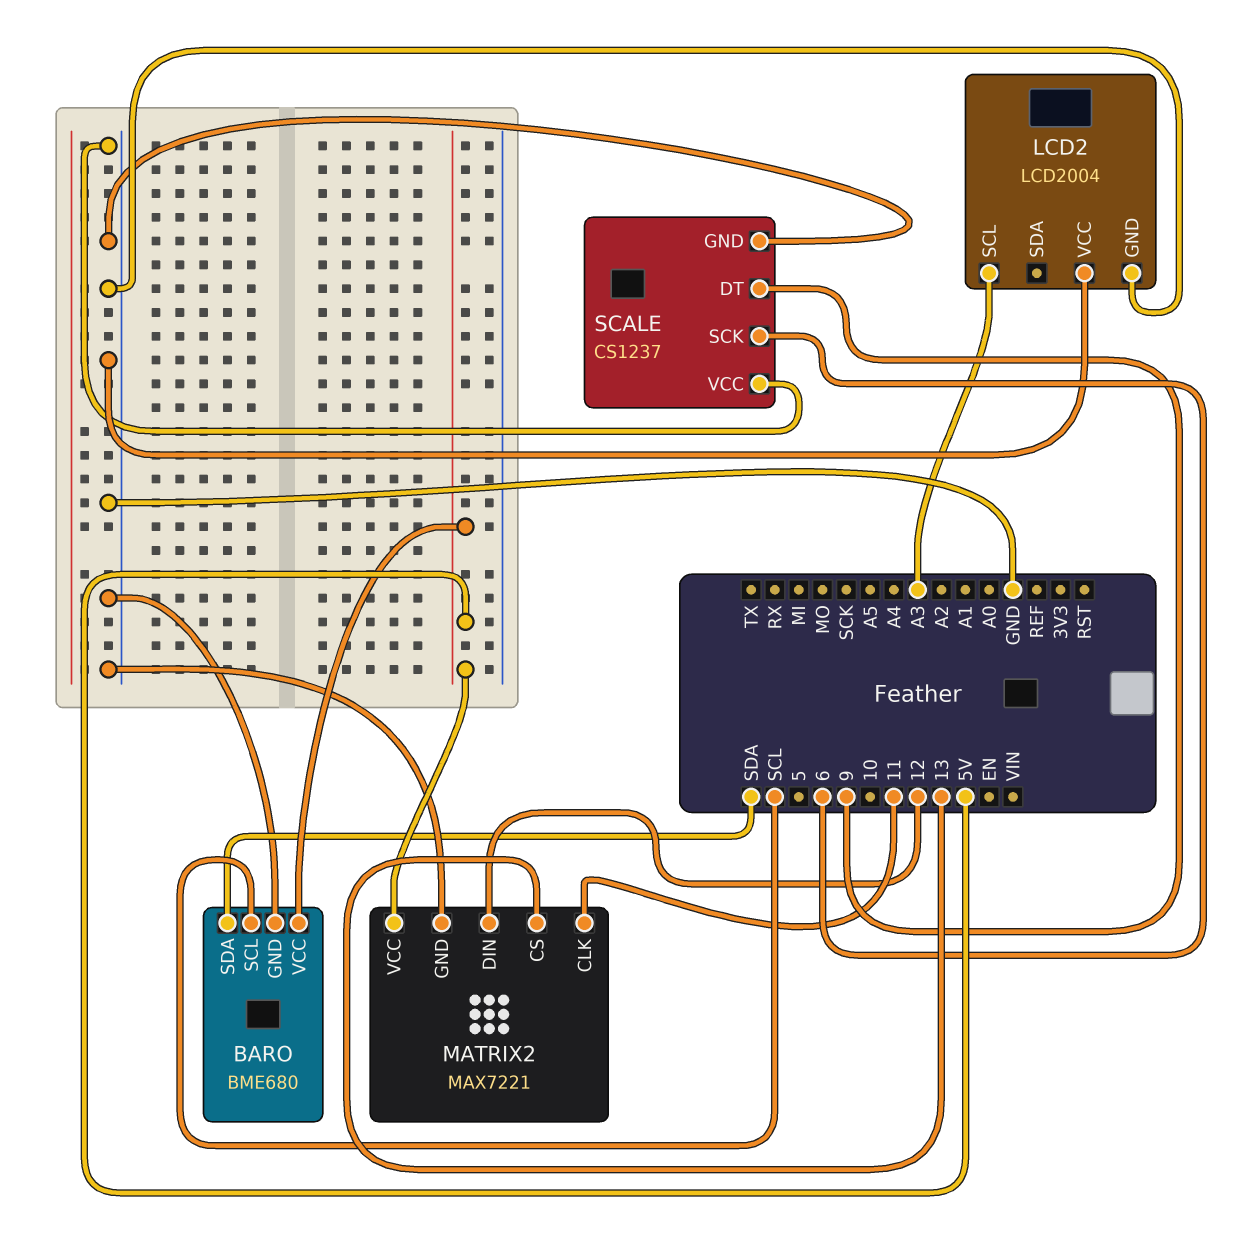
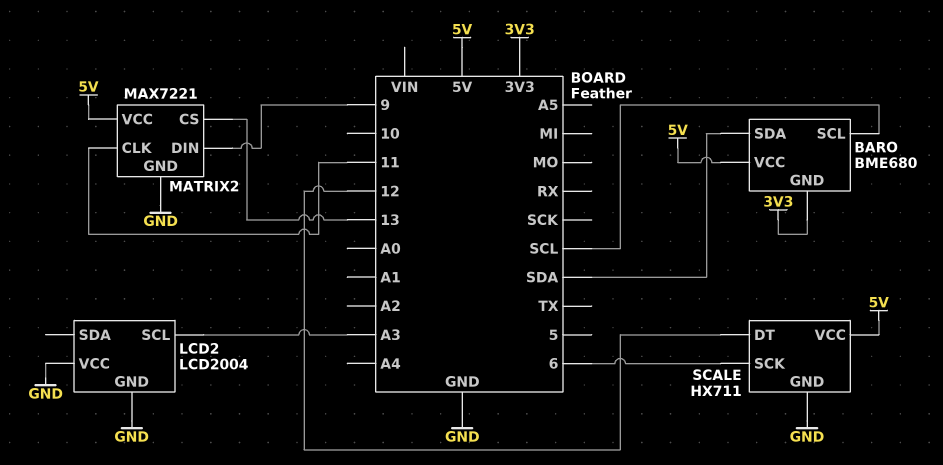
BARO pin GND: GND -> 3V3
MATRIX2 pin DIN: 12 -> 9
SCALE: CS1237 -> HX711
SCALE pin DT: 9 -> 12
SCALE pin VCC: GND -> 5V

